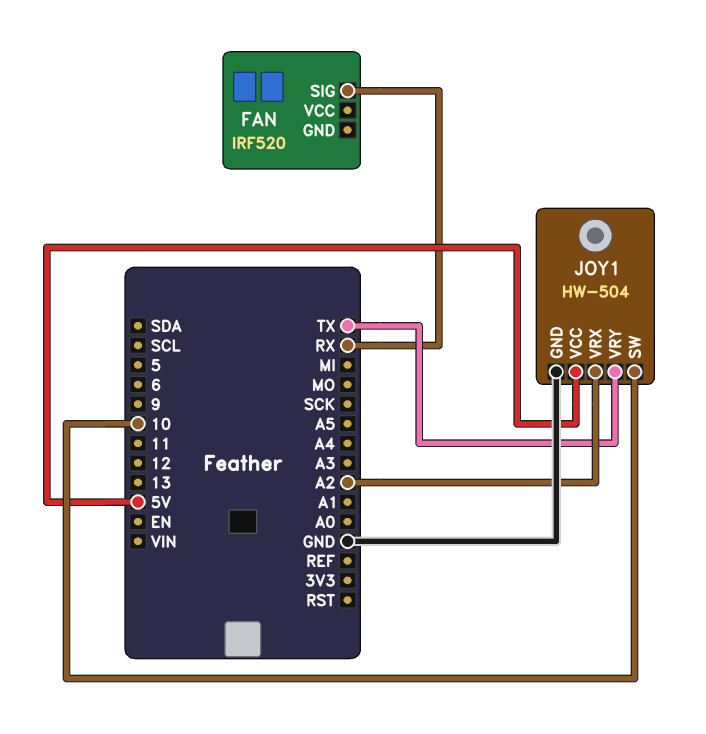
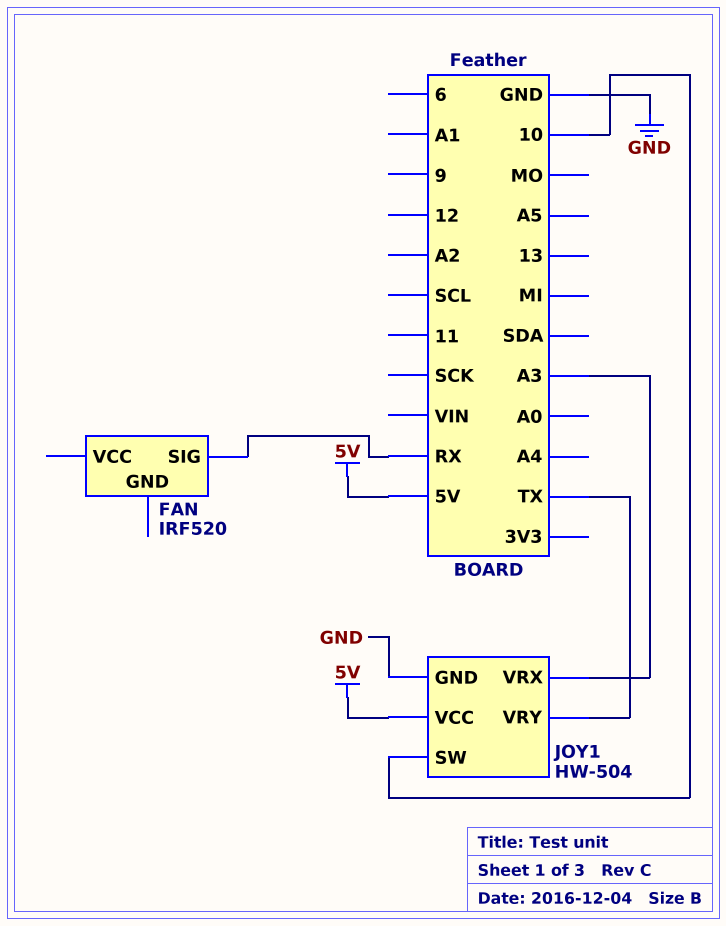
JOY1 pin VRX: A2 -> A3

